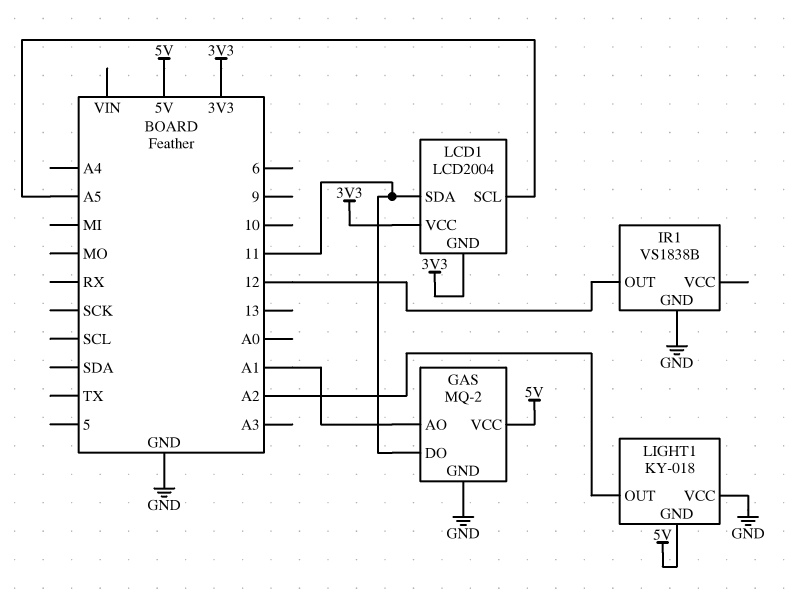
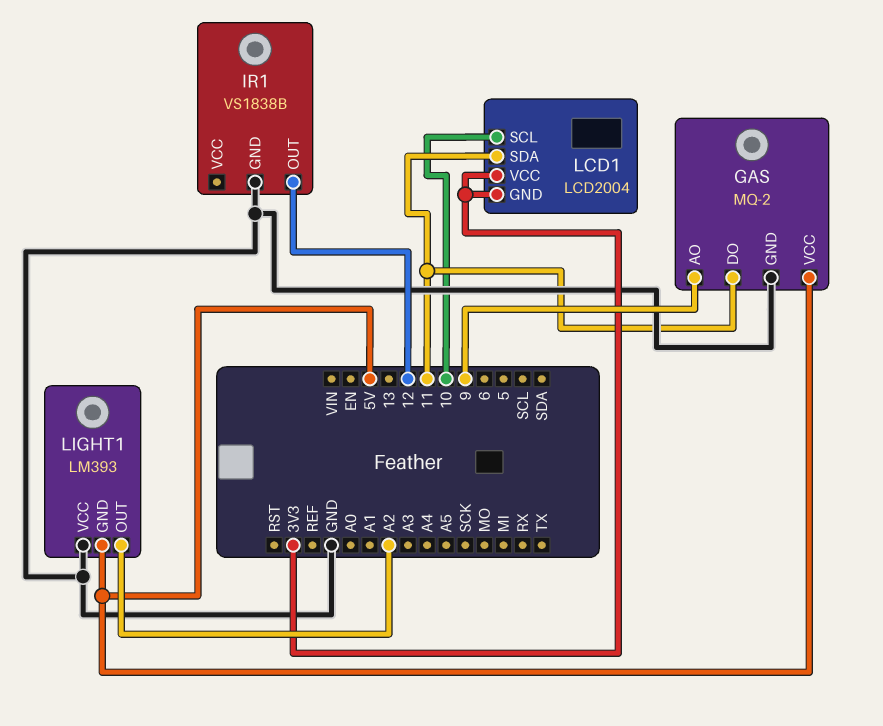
GAS pin AO: A1 -> 9
LCD1 pin SCL: A5 -> 10
LIGHT1: KY-018 -> LM393

